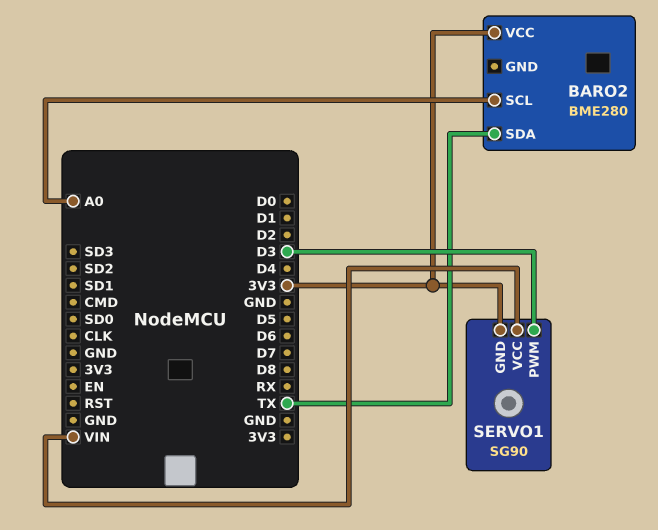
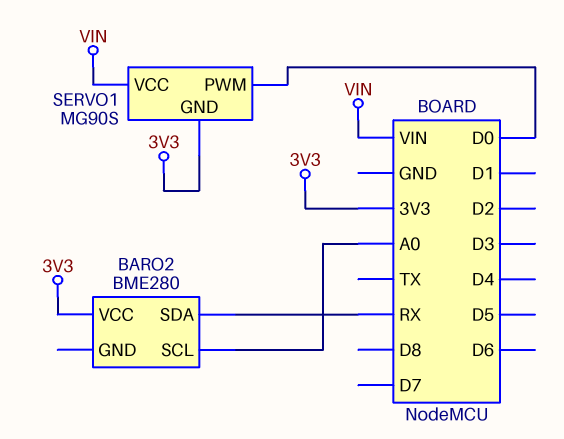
BARO2 pin SDA: TX -> RX
SERVO1: SG90 -> MG90S
SERVO1 pin PWM: D3 -> D0

